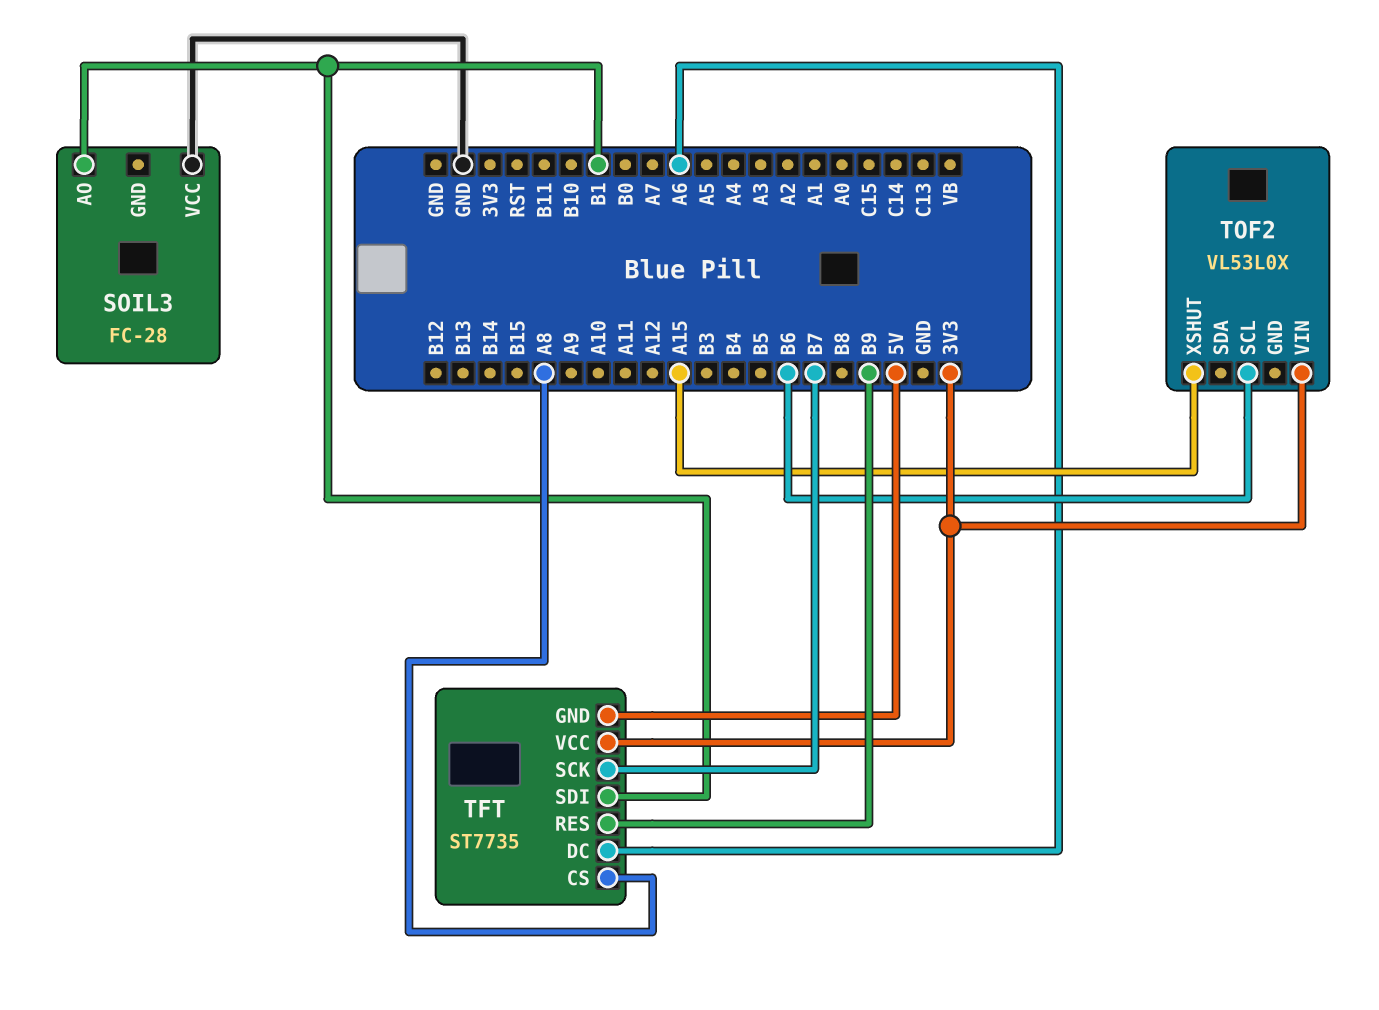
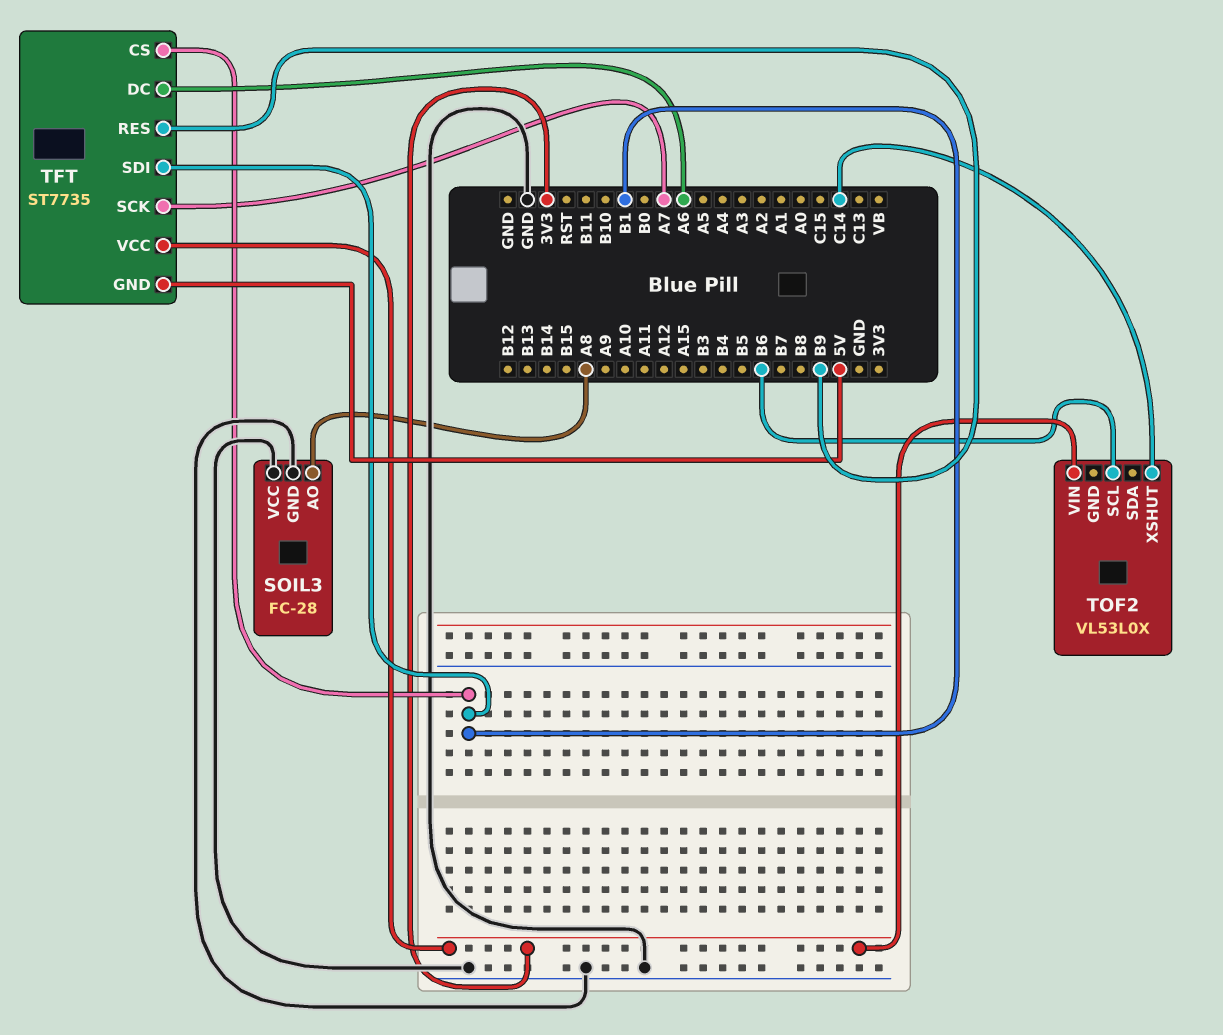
SOIL3 pin AO: B1 -> A8
SOIL3 pin GND: none -> GND
TFT pin CS: A8 -> B1
TFT pin SCK: B7 -> A7
TOF2 pin XSHUT: A15 -> C14

